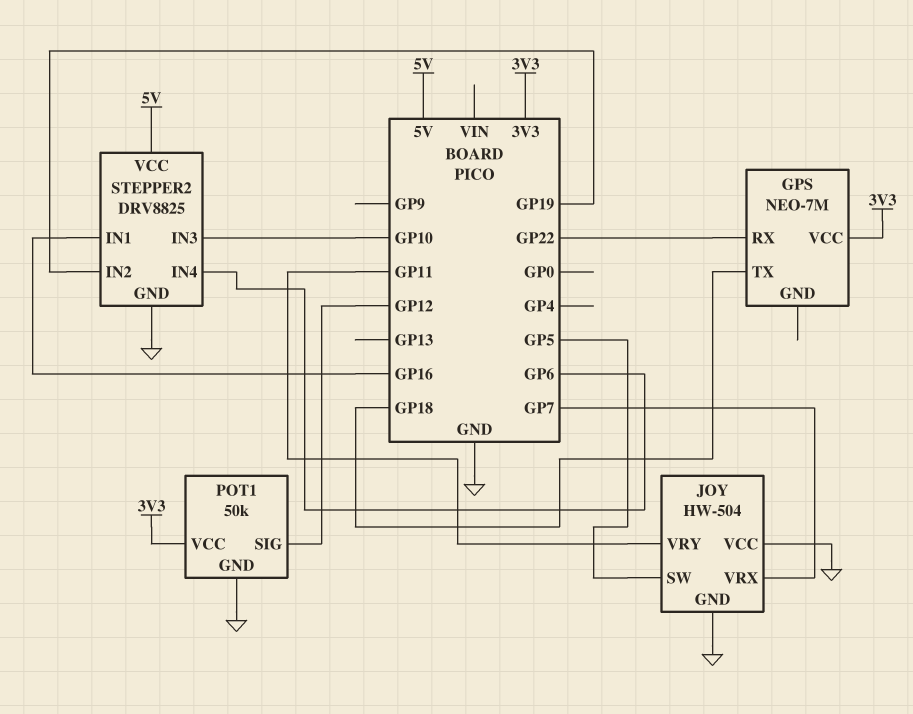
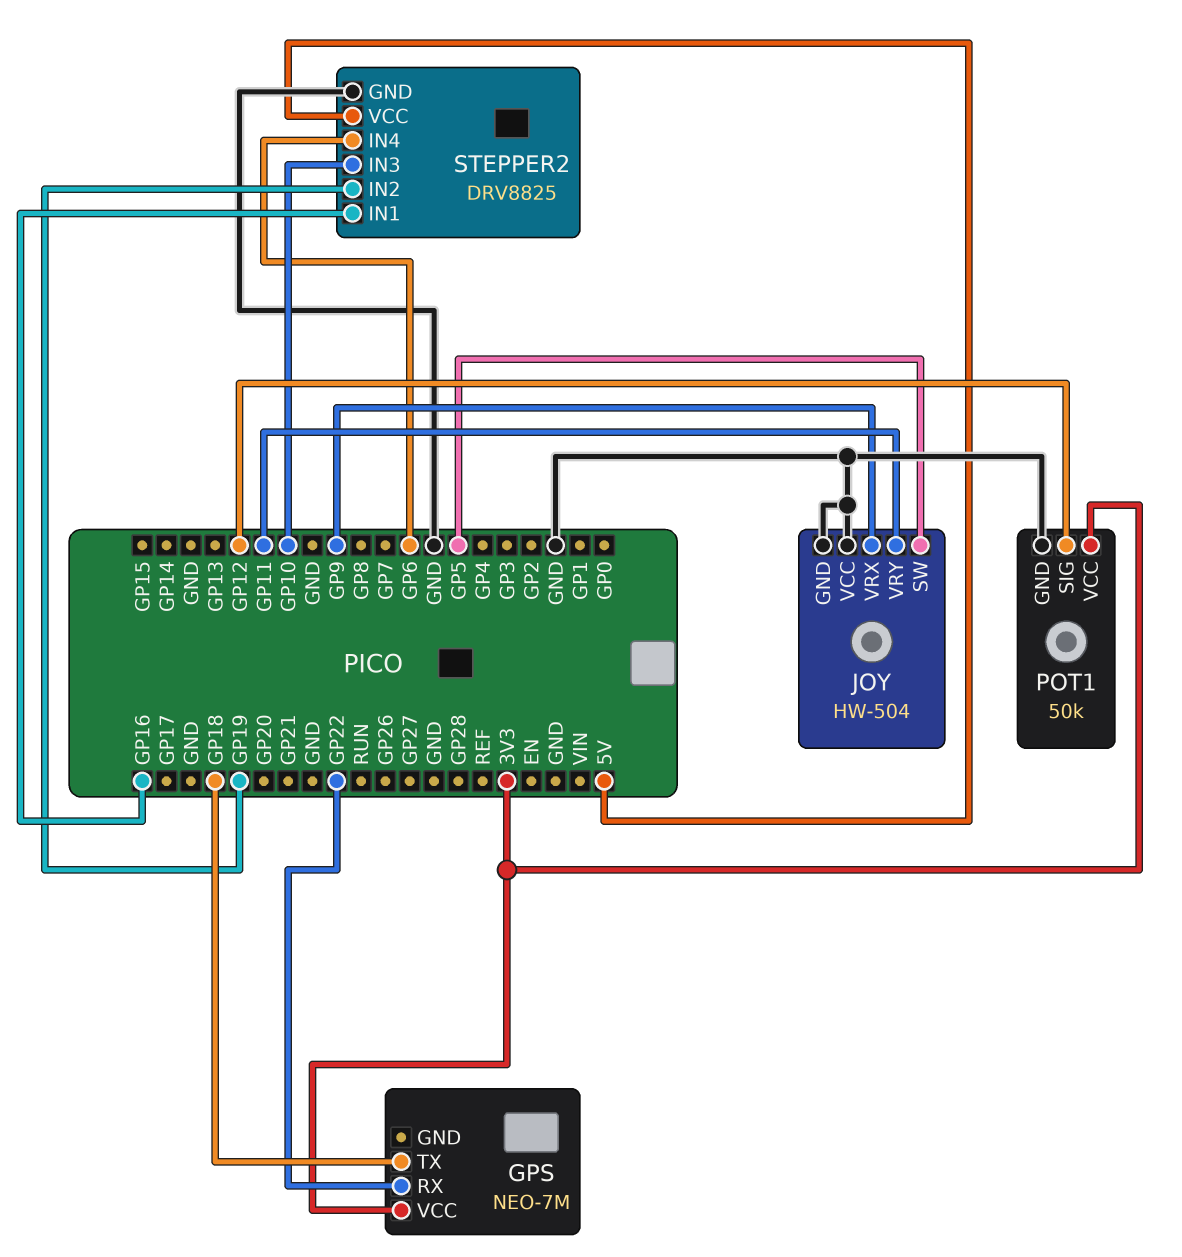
JOY pin VRX: GP7 -> GP9

